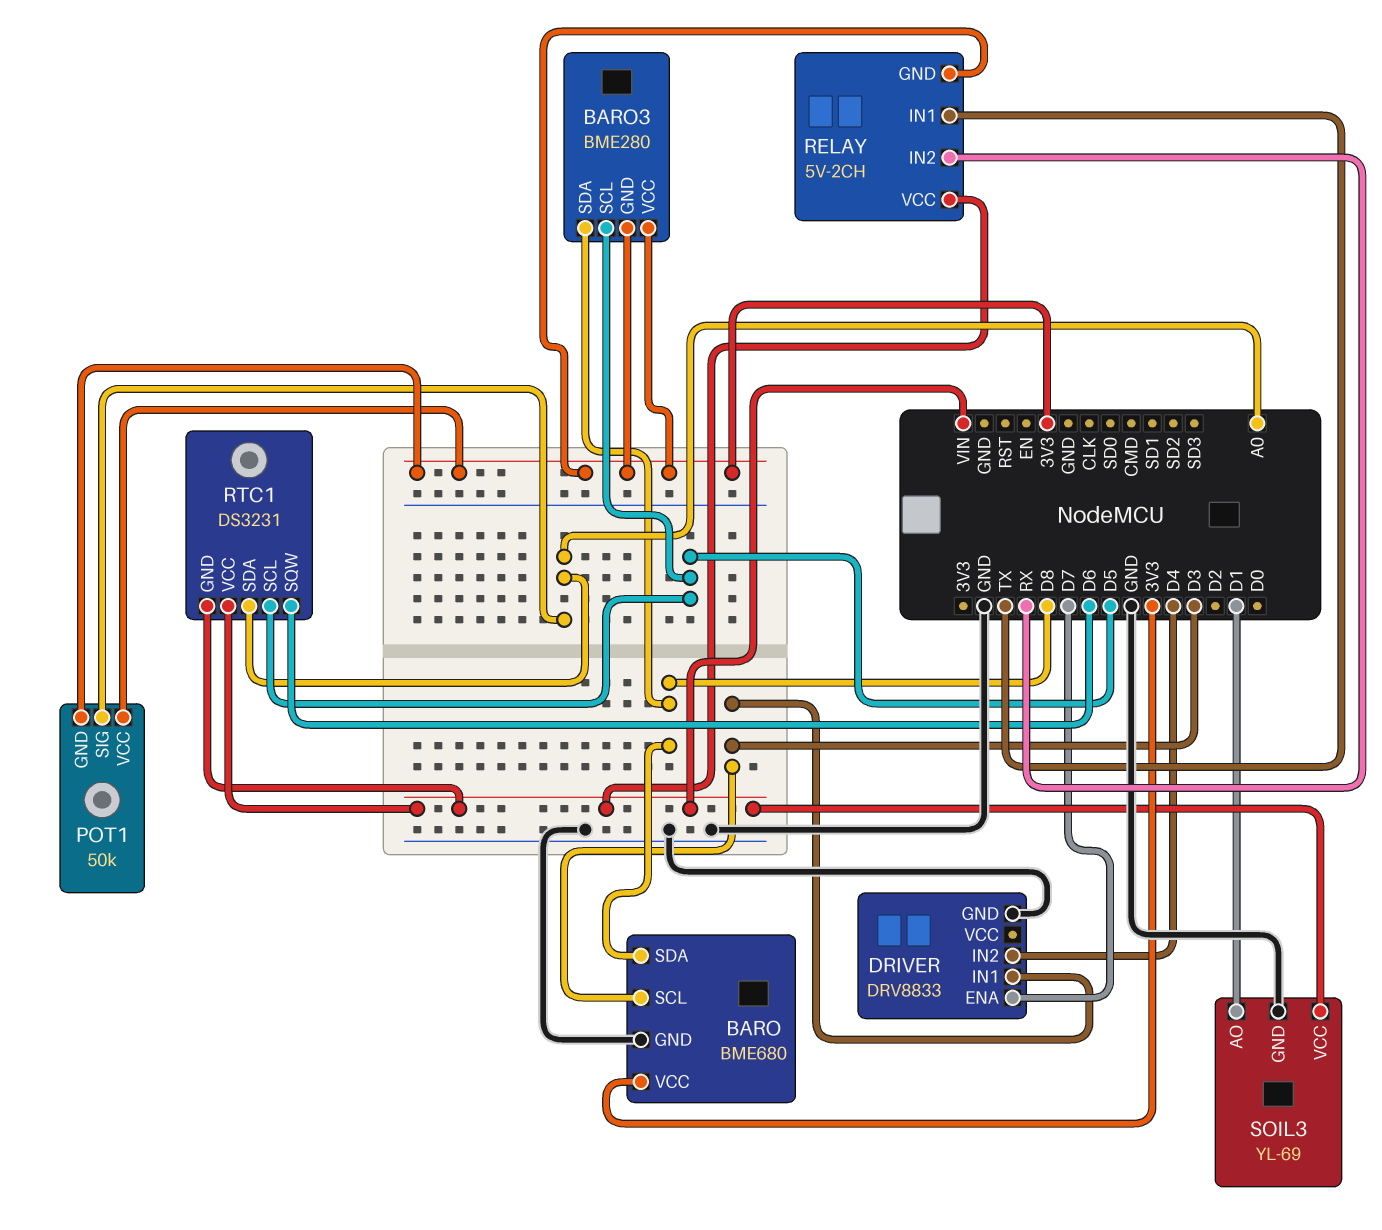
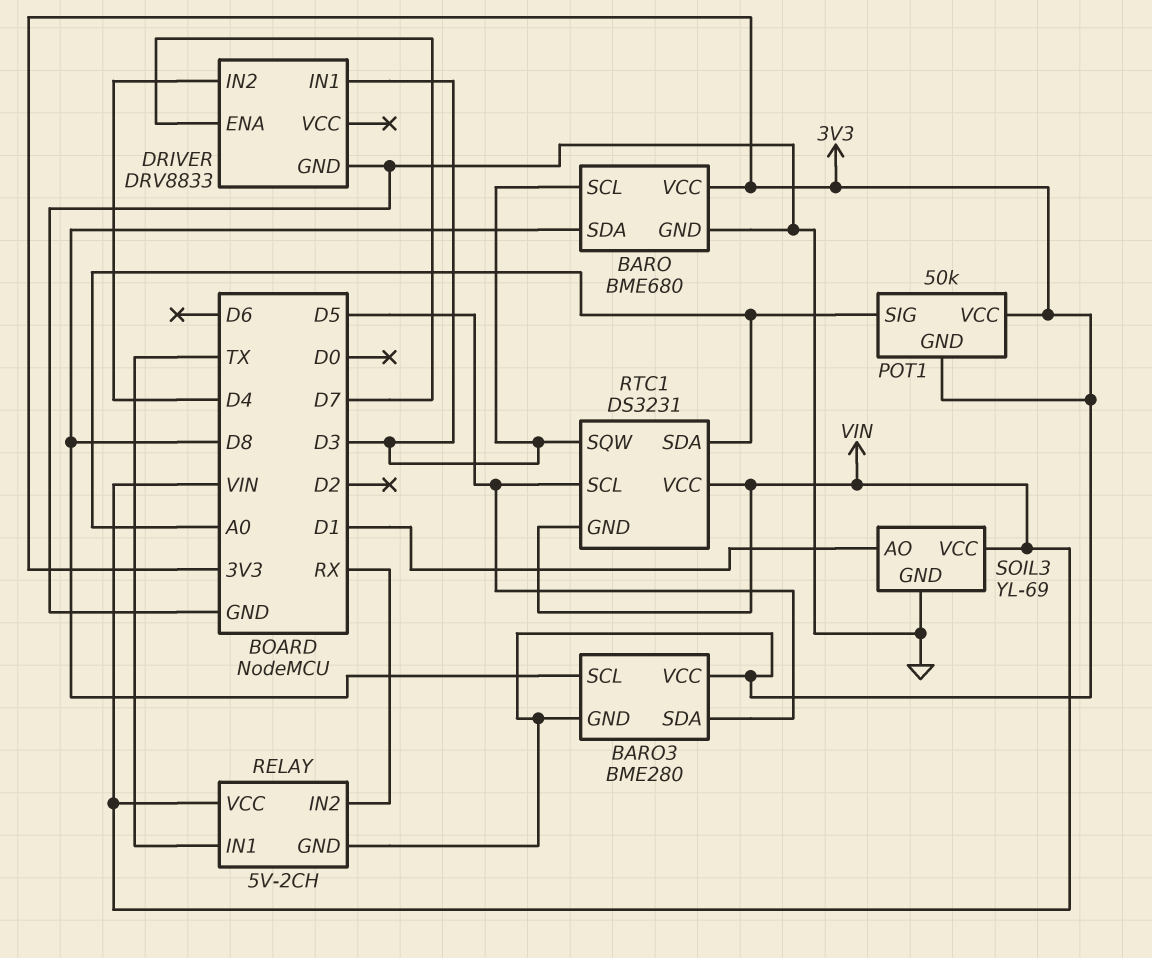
BARO3 pin SCL: D5 -> D8
BARO3 pin SDA: D8 -> D5
RTC1 pin SQW: D6 -> D3

